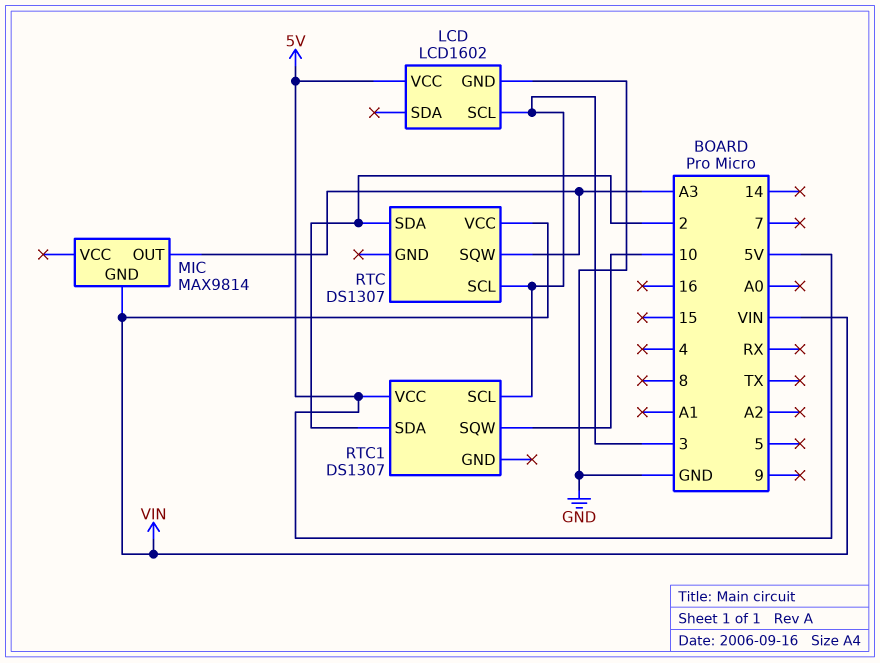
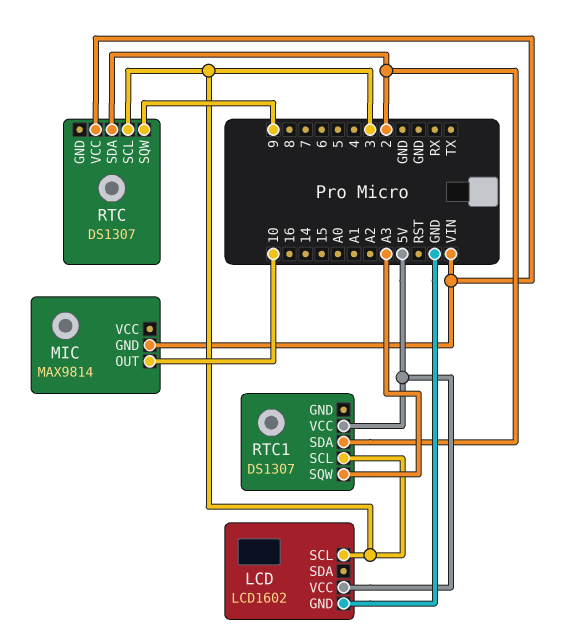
MIC pin OUT: A3 -> 10
RTC pin SQW: A3 -> 9
RTC1 pin SQW: 10 -> A3

